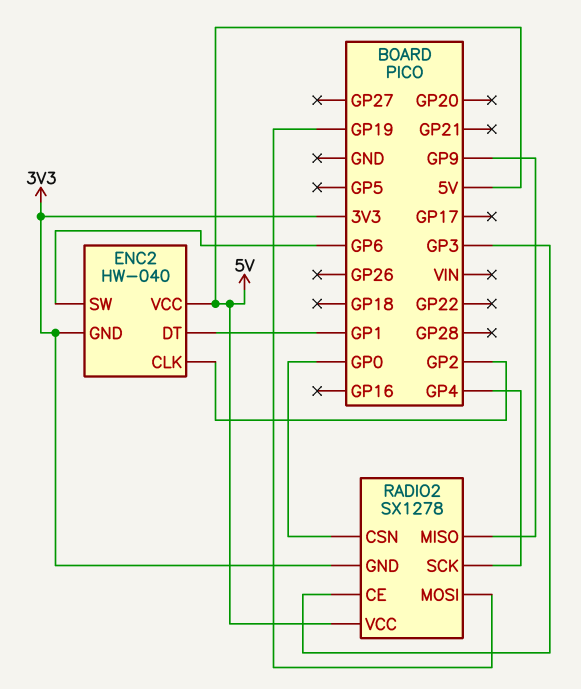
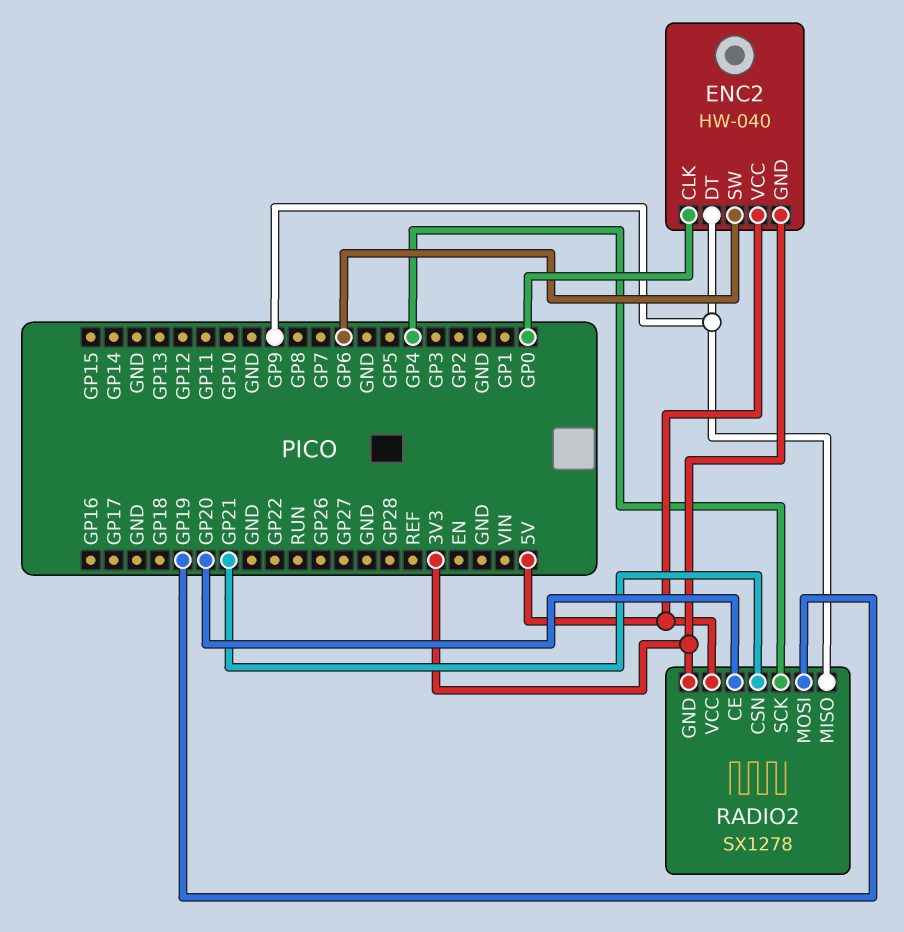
ENC2 pin CLK: GP2 -> GP0
ENC2 pin DT: GP1 -> GP9
RADIO2 pin CE: GP3 -> GP20
RADIO2 pin CSN: GP0 -> GP21

